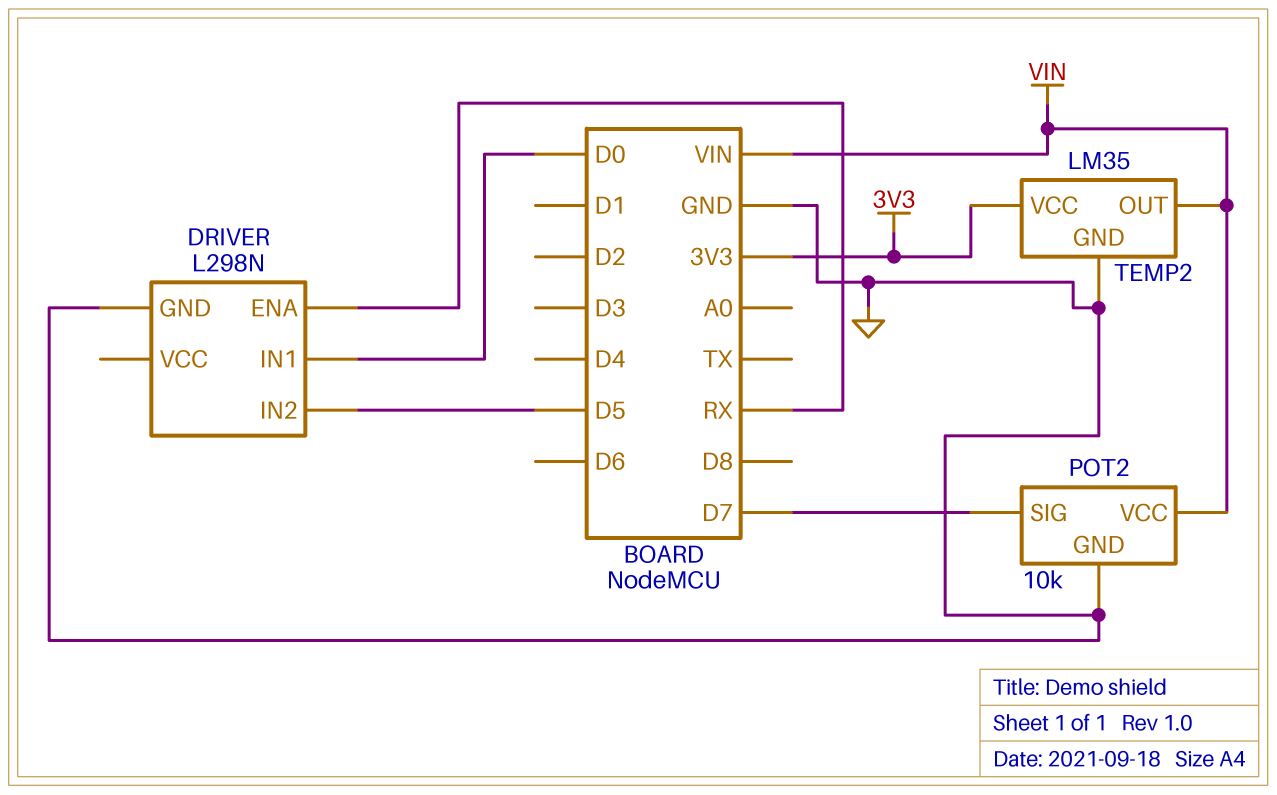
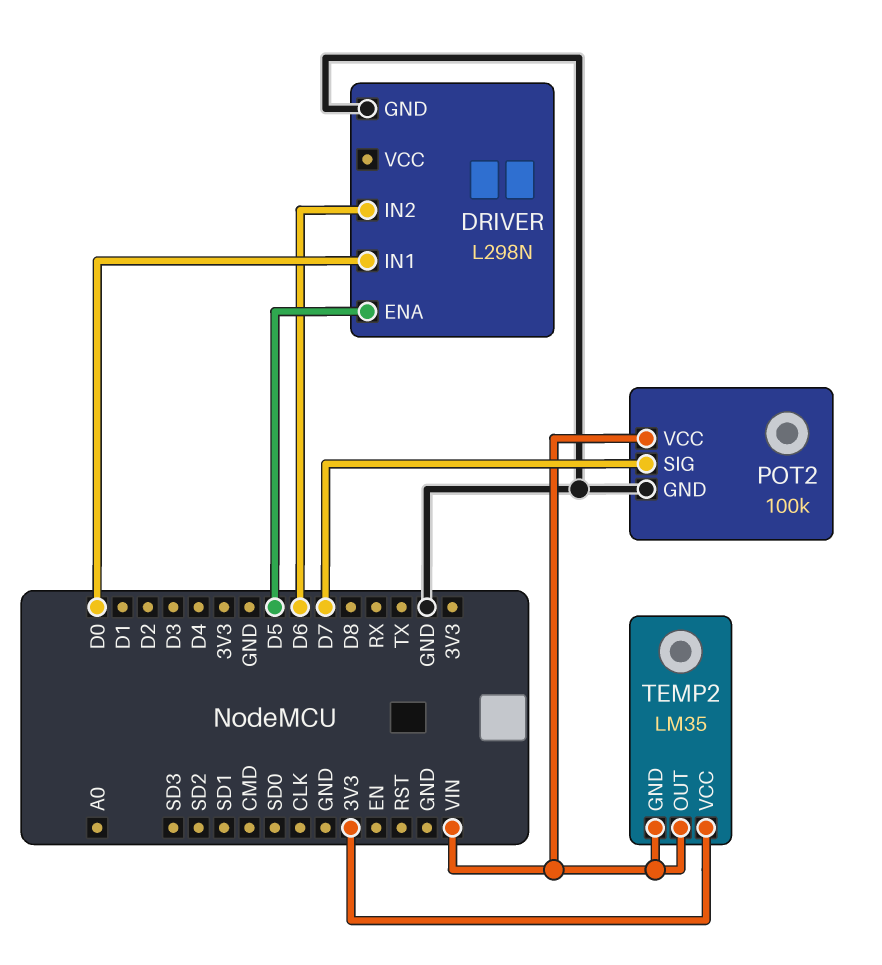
DRIVER pin ENA: RX -> D5
DRIVER pin IN2: D5 -> D6
POT2: 10k -> 100k
TEMP2 pin GND: GND -> VIN

